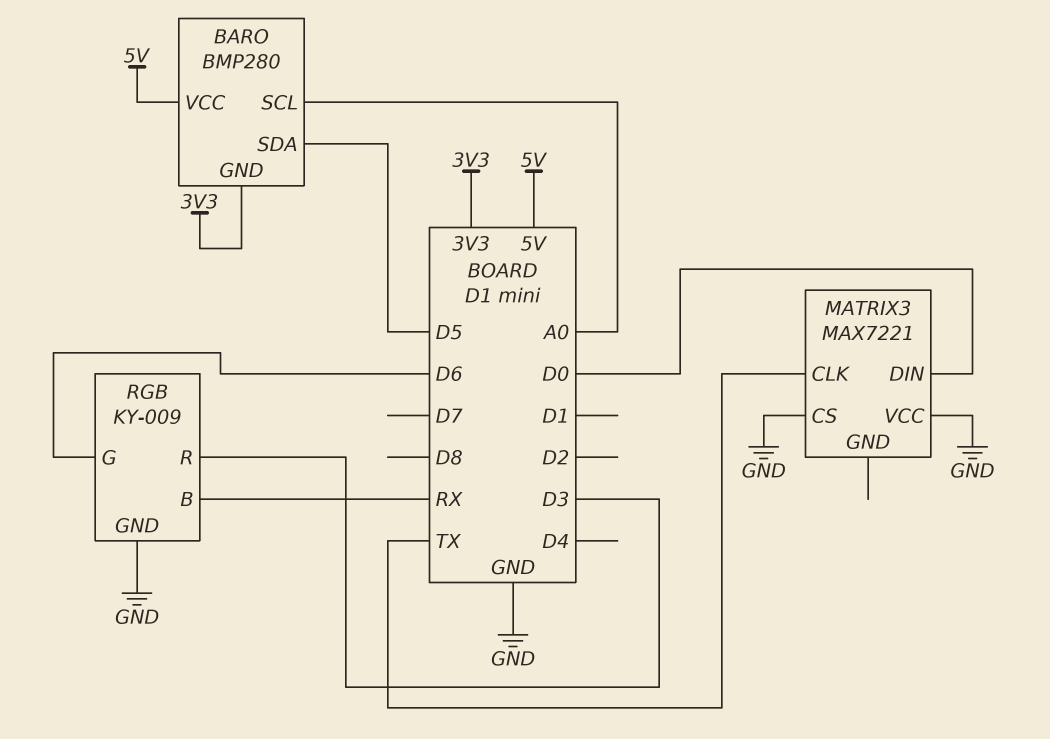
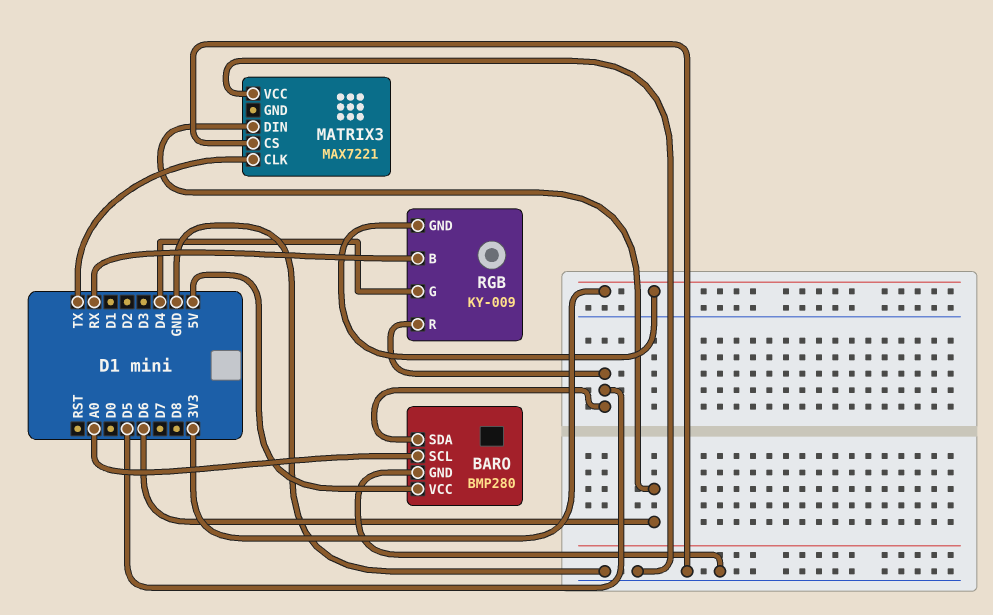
BARO pin GND: 3V3 -> GND
MATRIX3 pin DIN: D0 -> D6
RGB pin G: D6 -> D4
RGB pin GND: GND -> 3V3
RGB pin R: D3 -> D5

